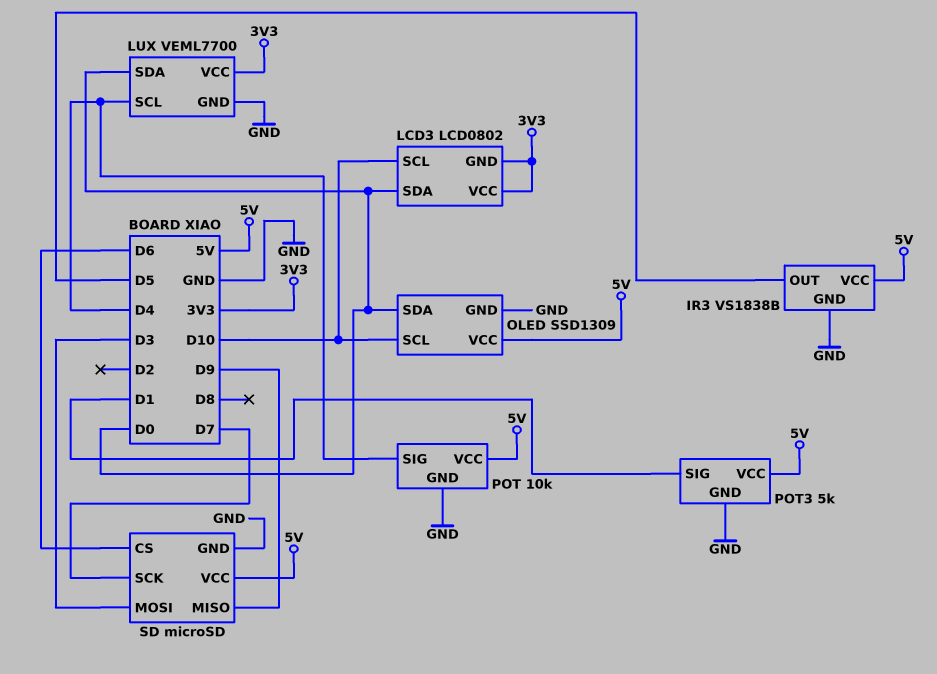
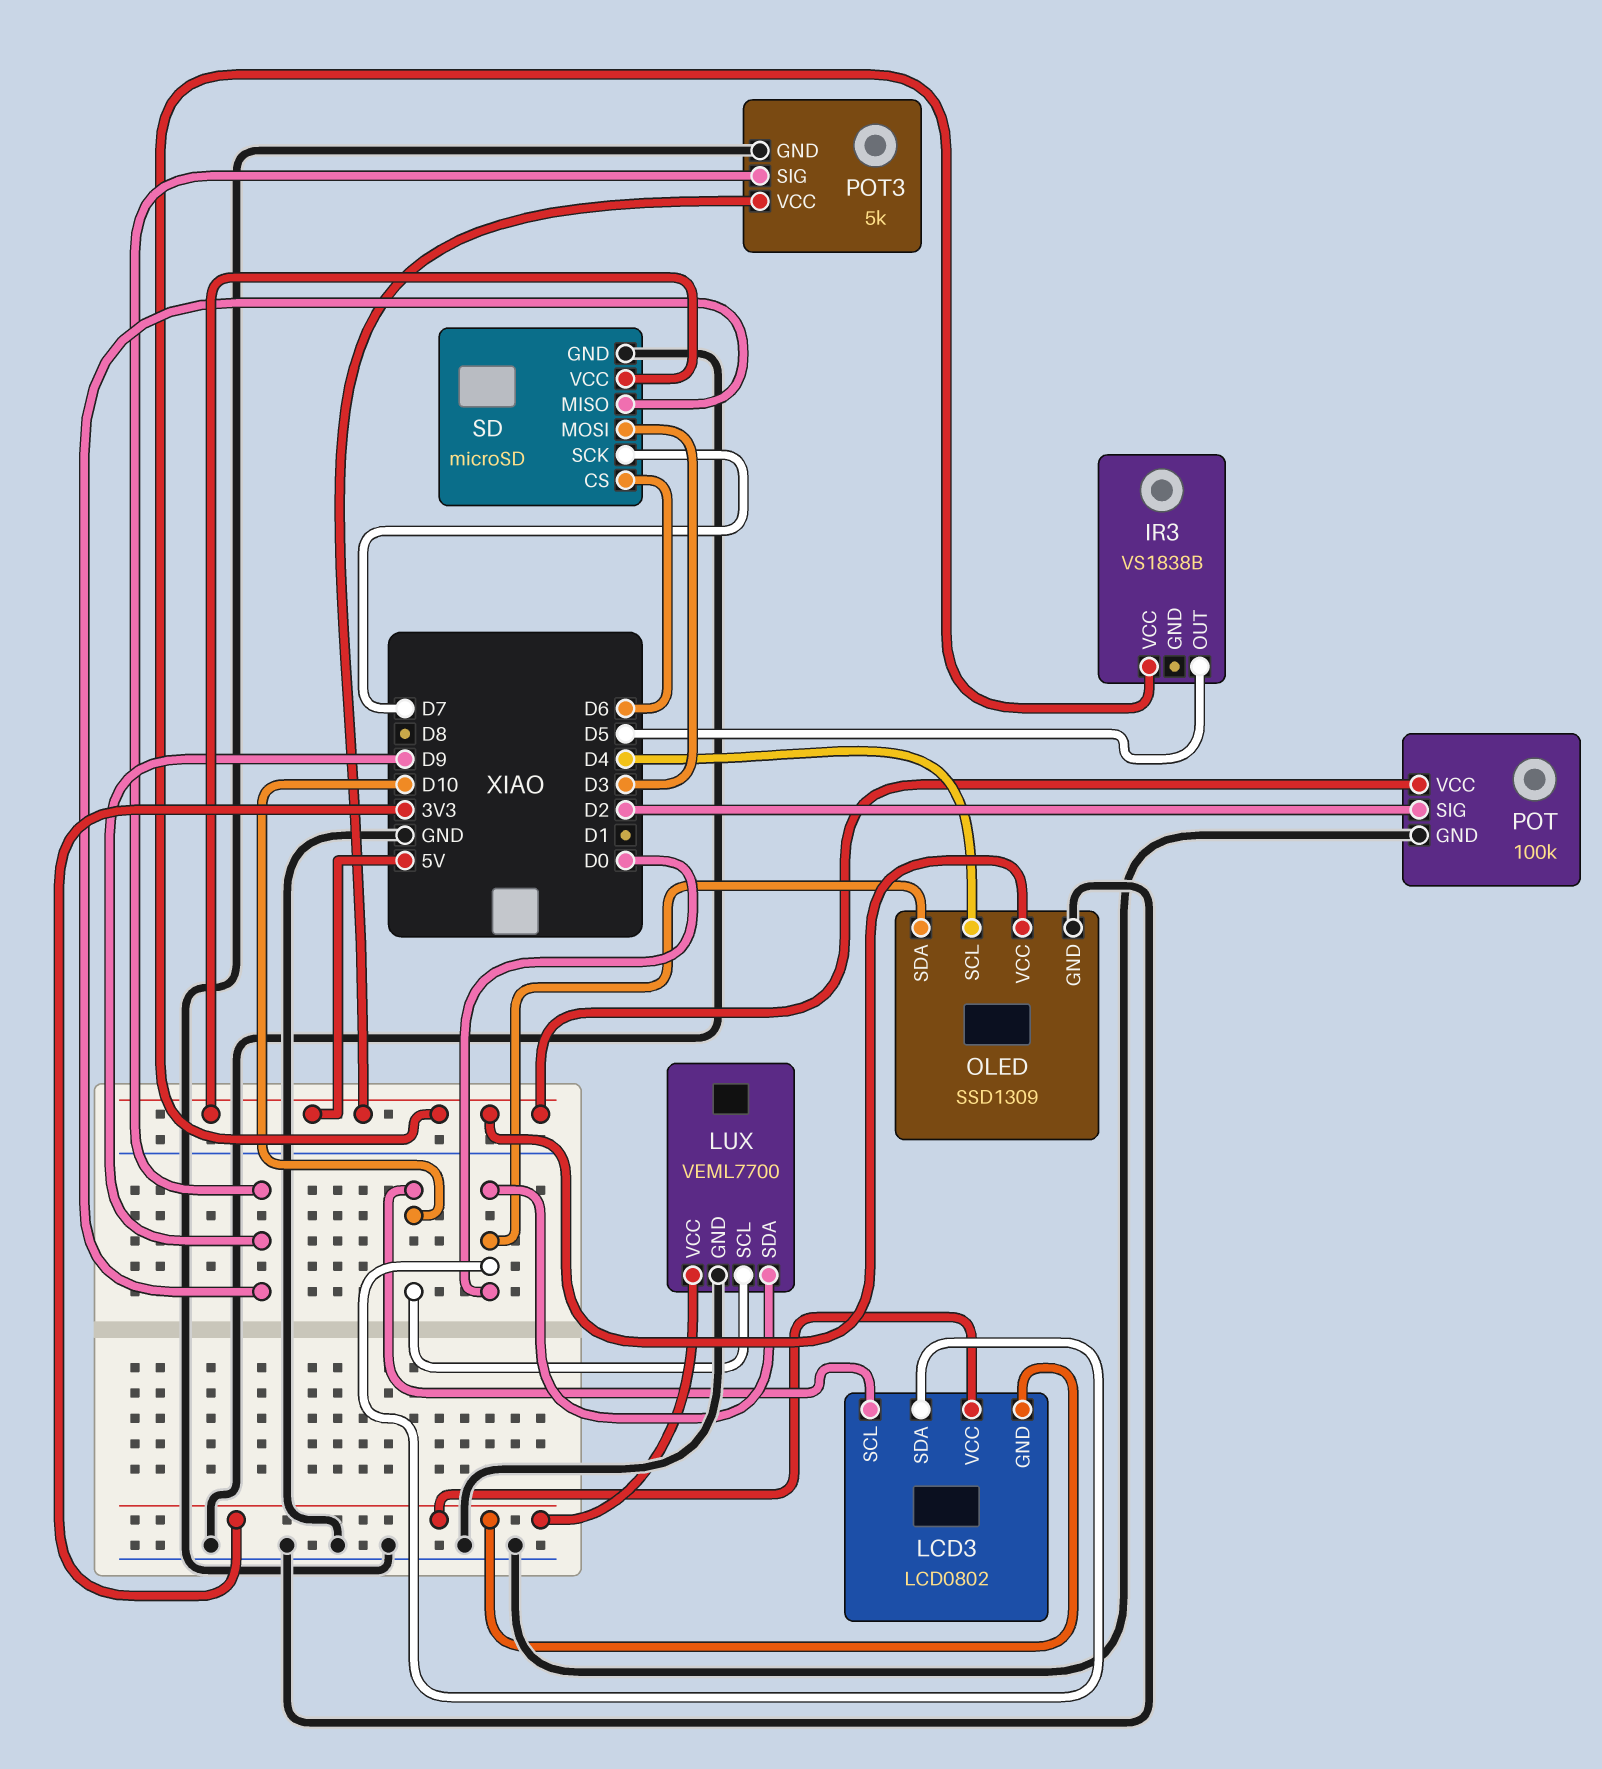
IR3 pin GND: GND -> none
LUX pin SCL: D4 -> D10
OLED pin SCL: D10 -> D4
POT: 10k -> 100k
POT pin SIG: D4 -> D2
POT3 pin SIG: D1 -> D9

